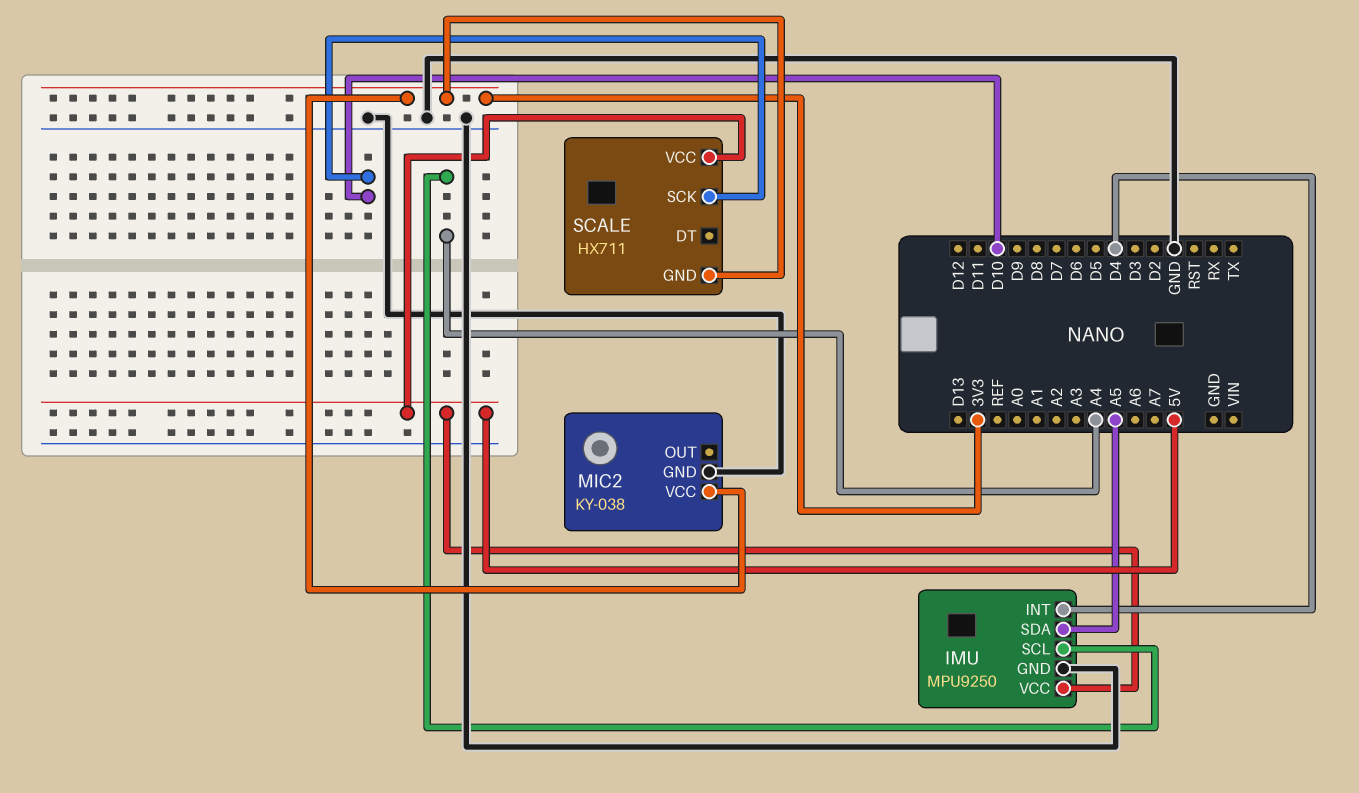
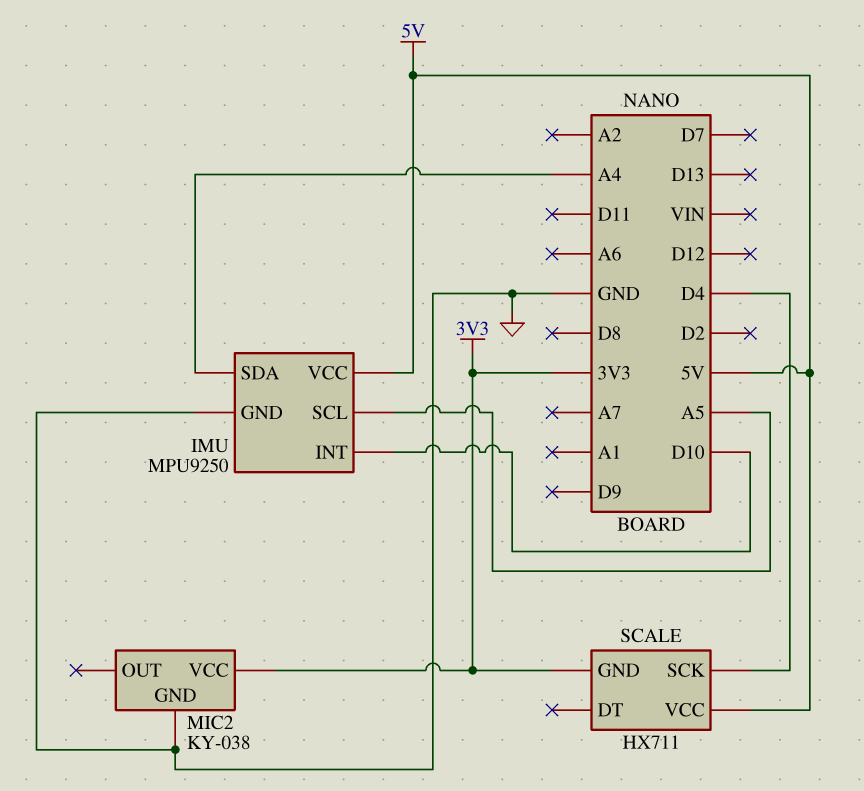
IMU pin INT: D4 -> D10
IMU pin SCL: A4 -> A5
IMU pin SDA: A5 -> A4
SCALE pin SCK: D10 -> D4

